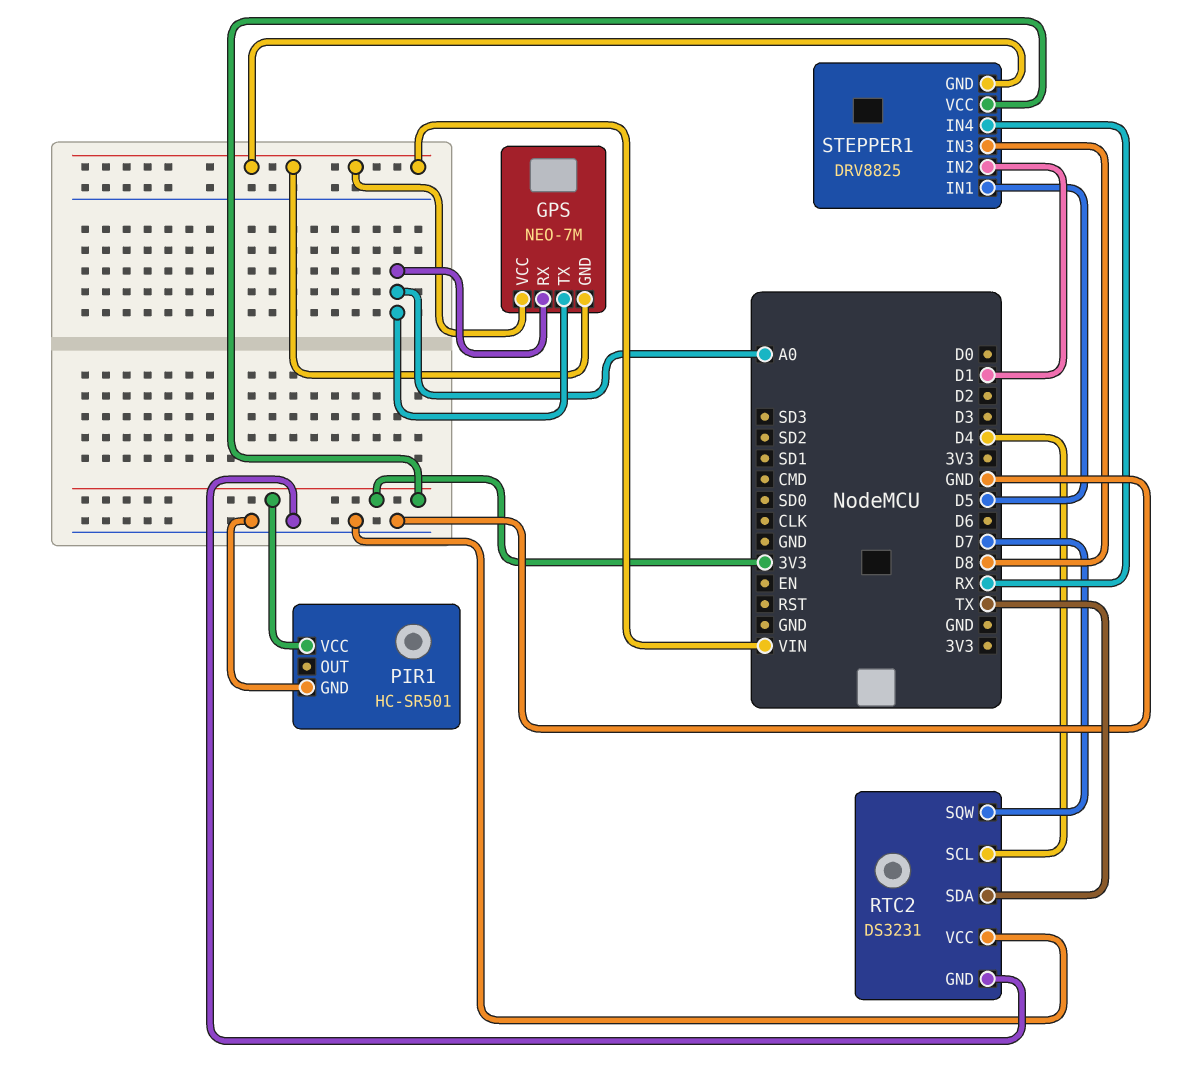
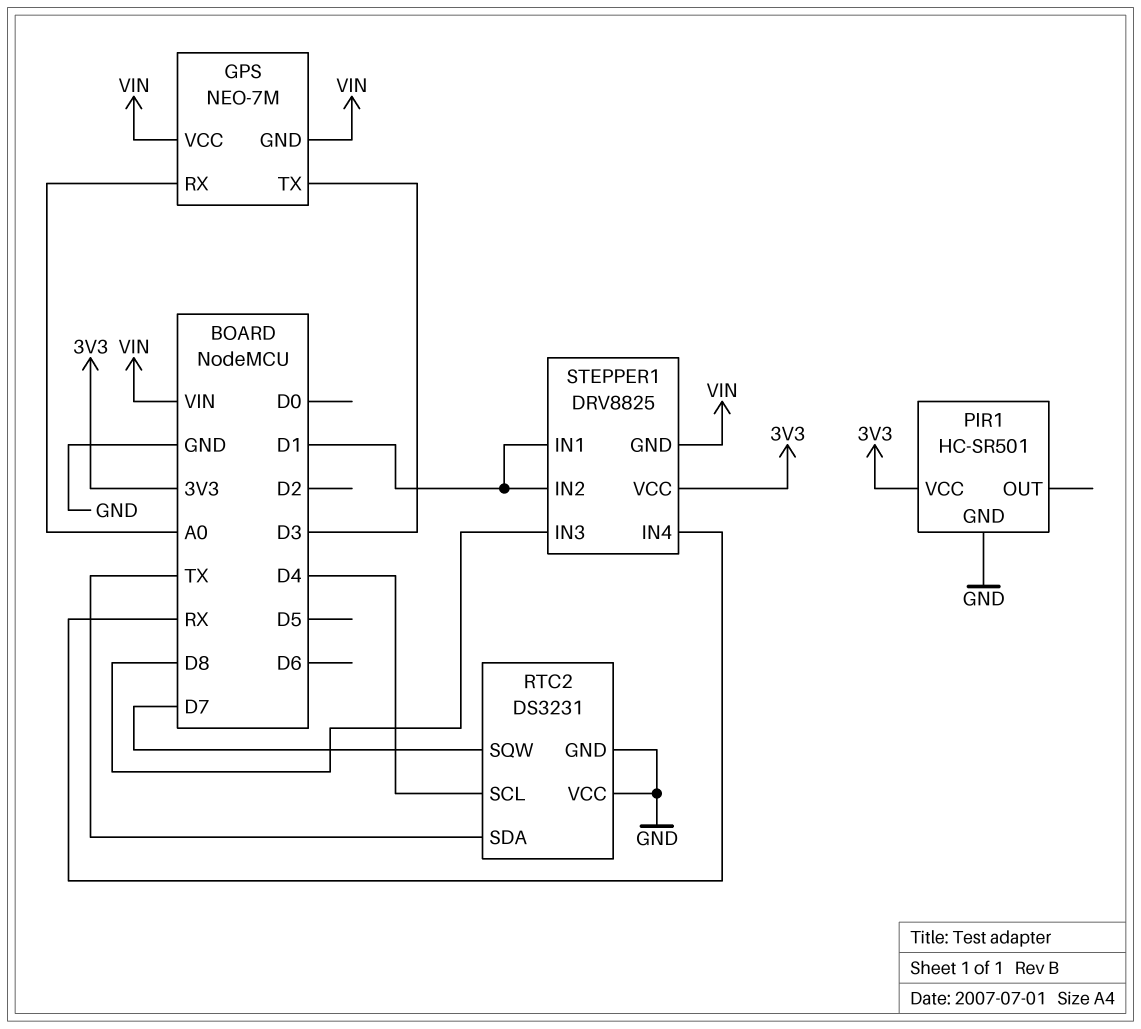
GPS pin TX: A0 -> D3
STEPPER1 pin IN1: D5 -> D1

